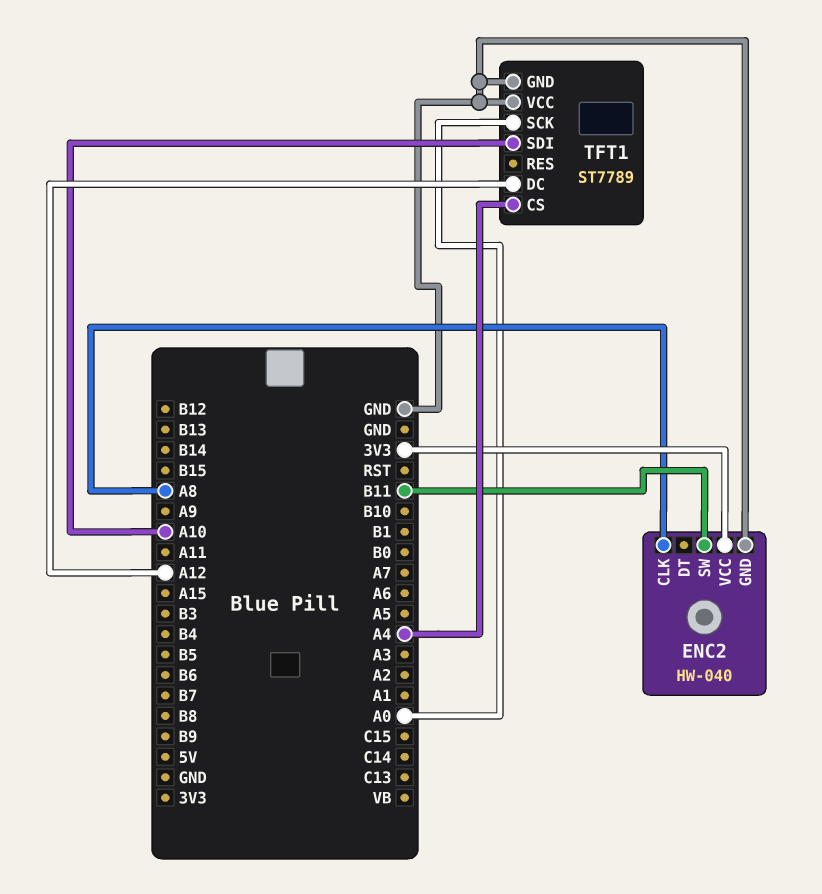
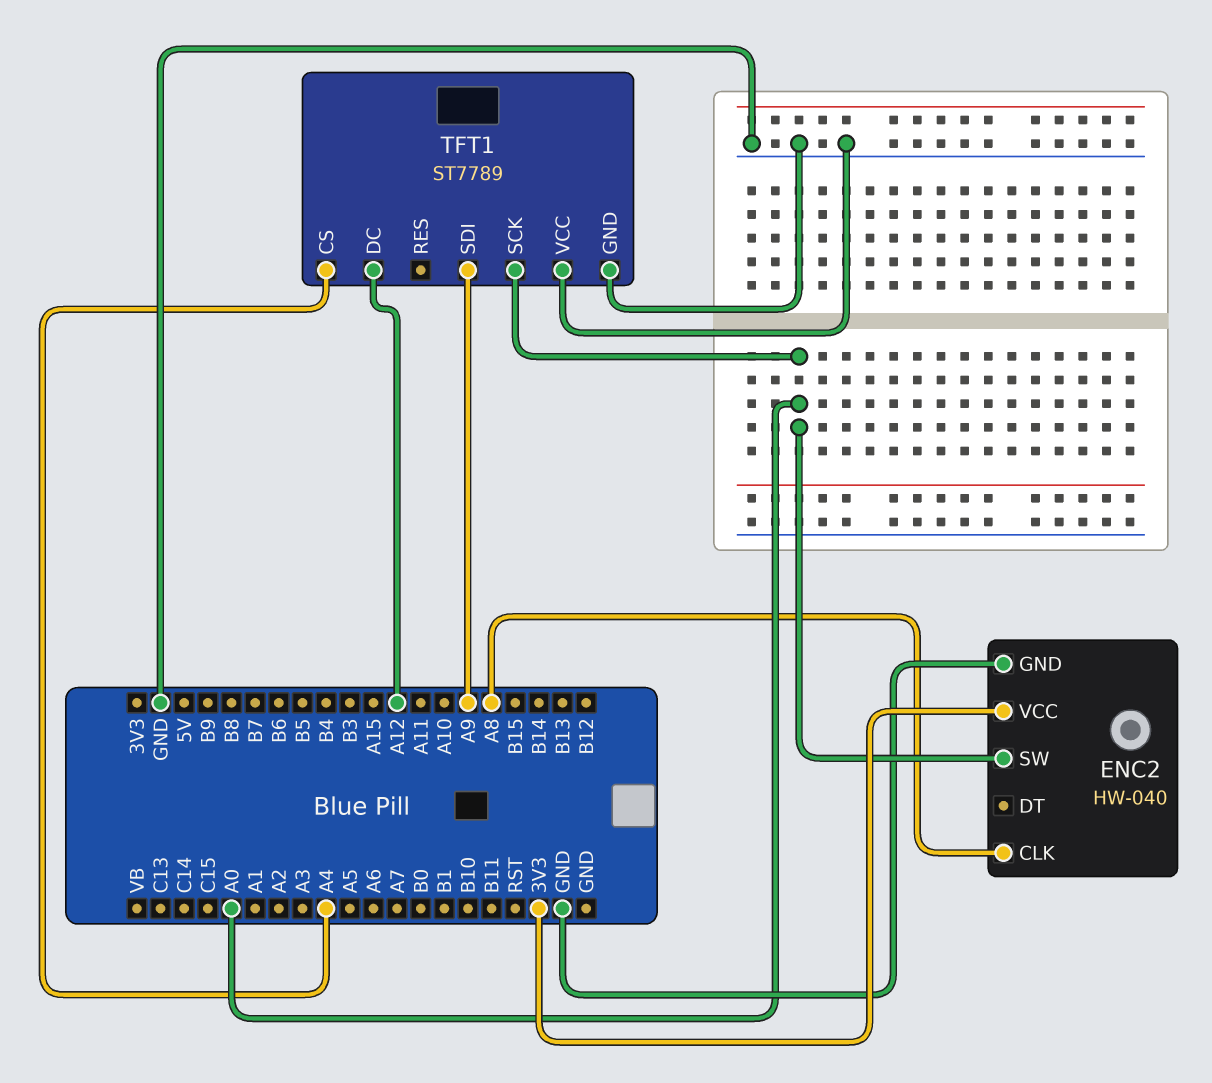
ENC2 pin SW: B11 -> A0
TFT1 pin SDI: A10 -> A9

